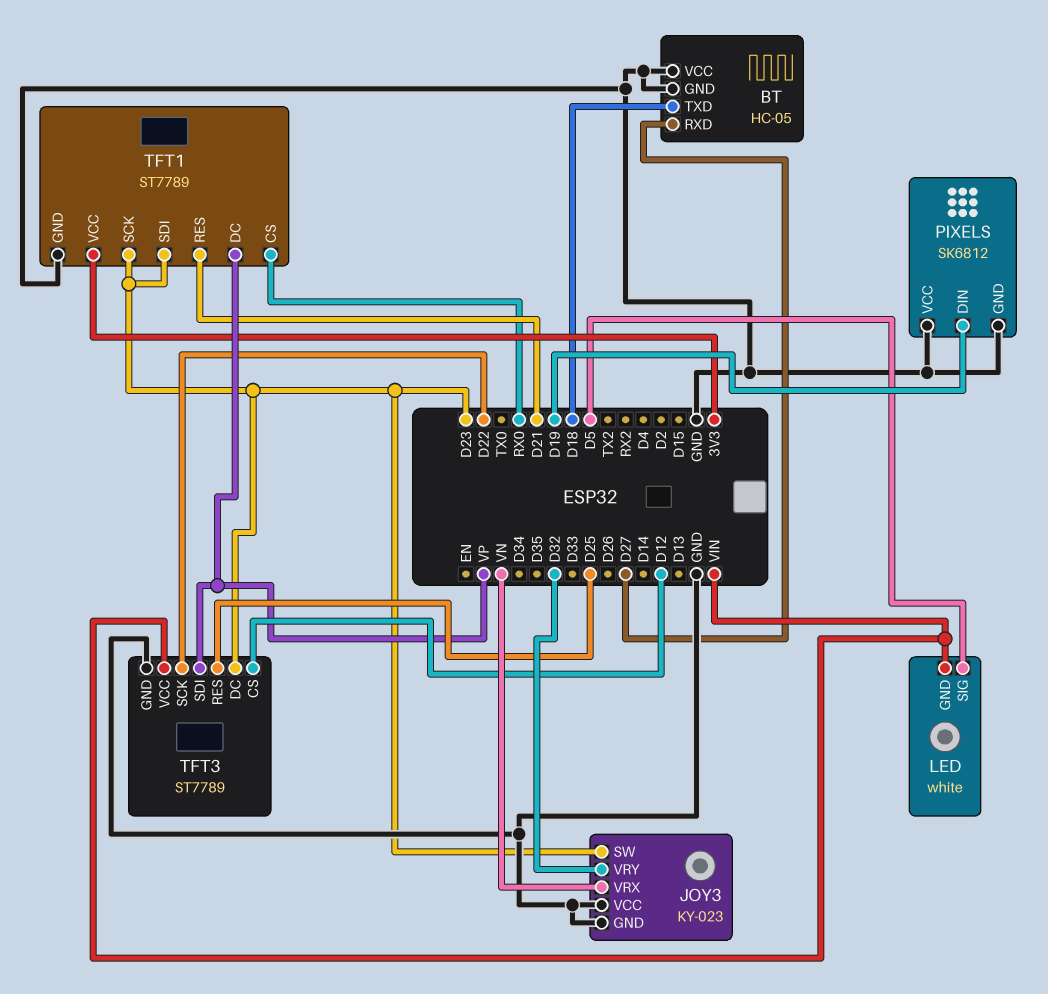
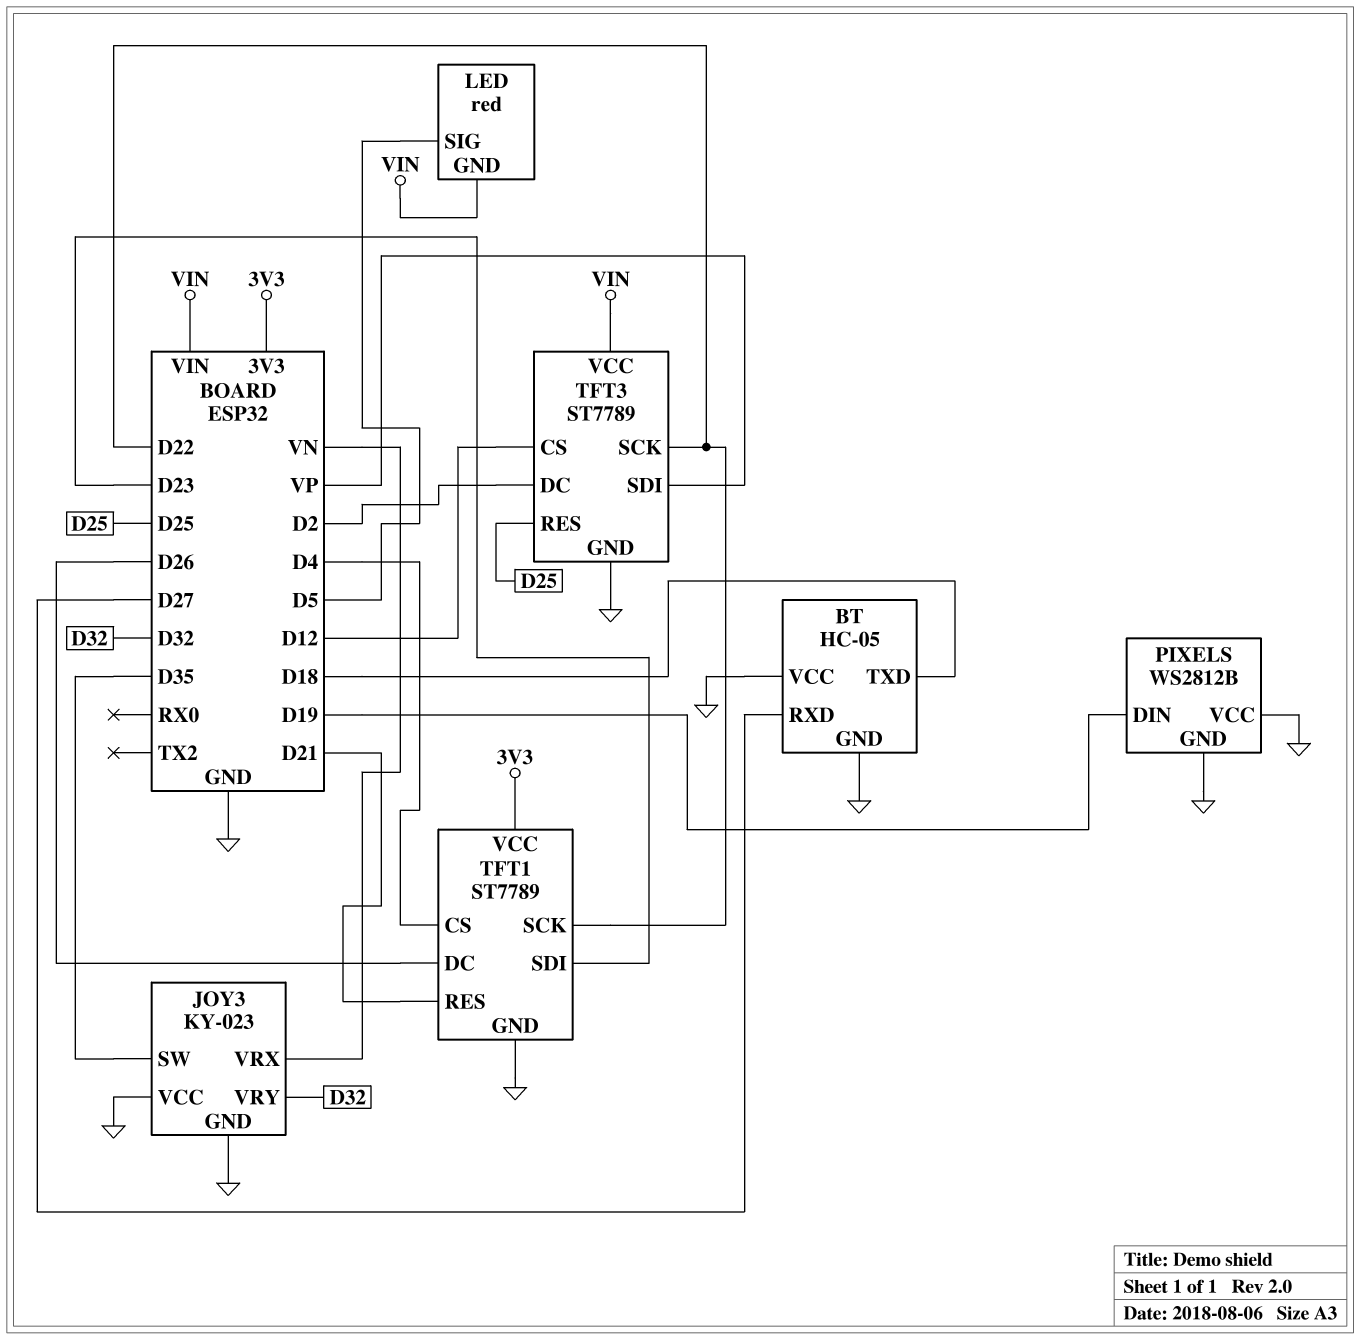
JOY3 pin SW: D23 -> D35
LED: white -> red
PIXELS: SK6812 -> WS2812B
TFT1 pin CS: RX0 -> D4
TFT1 pin DC: VP -> D26
TFT1 pin SCK: D23 -> D22
TFT3 pin DC: D23 -> D2

